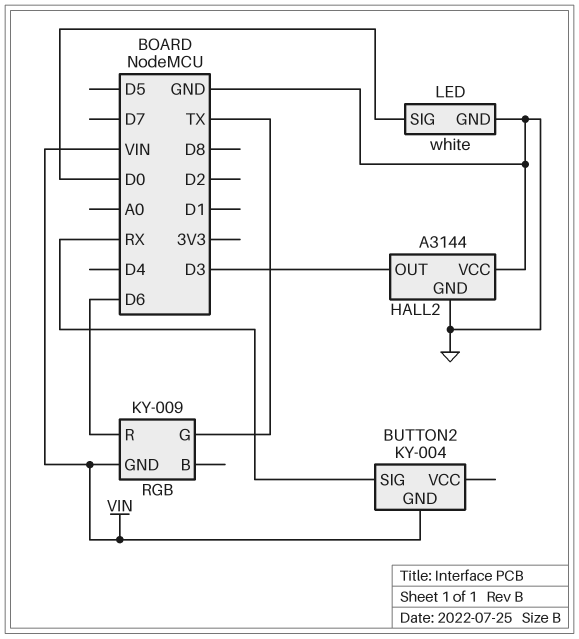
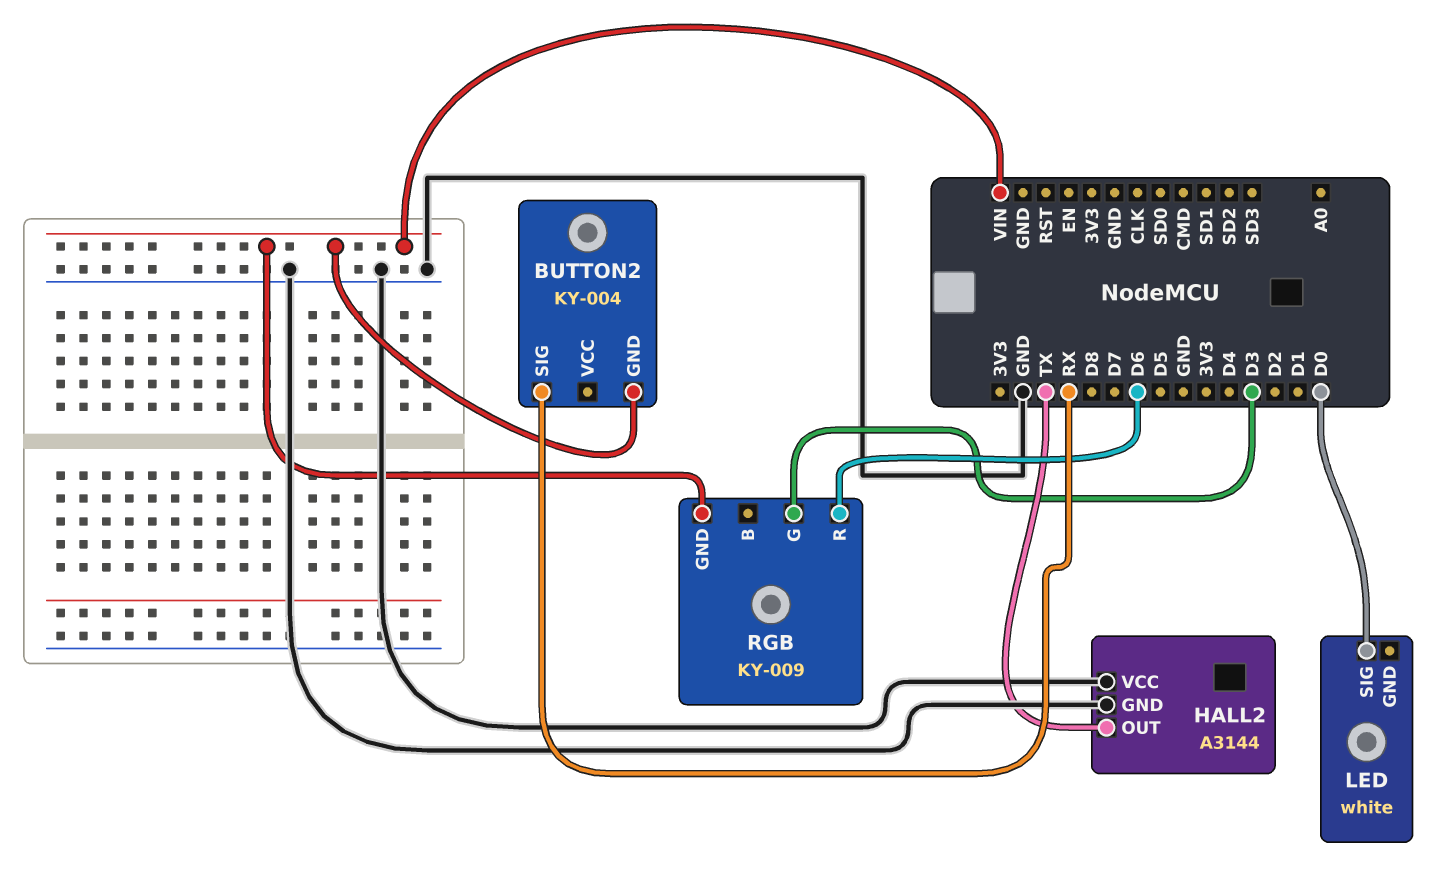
HALL2 pin OUT: D3 -> TX
LED pin GND: GND -> none
RGB pin G: TX -> D3

